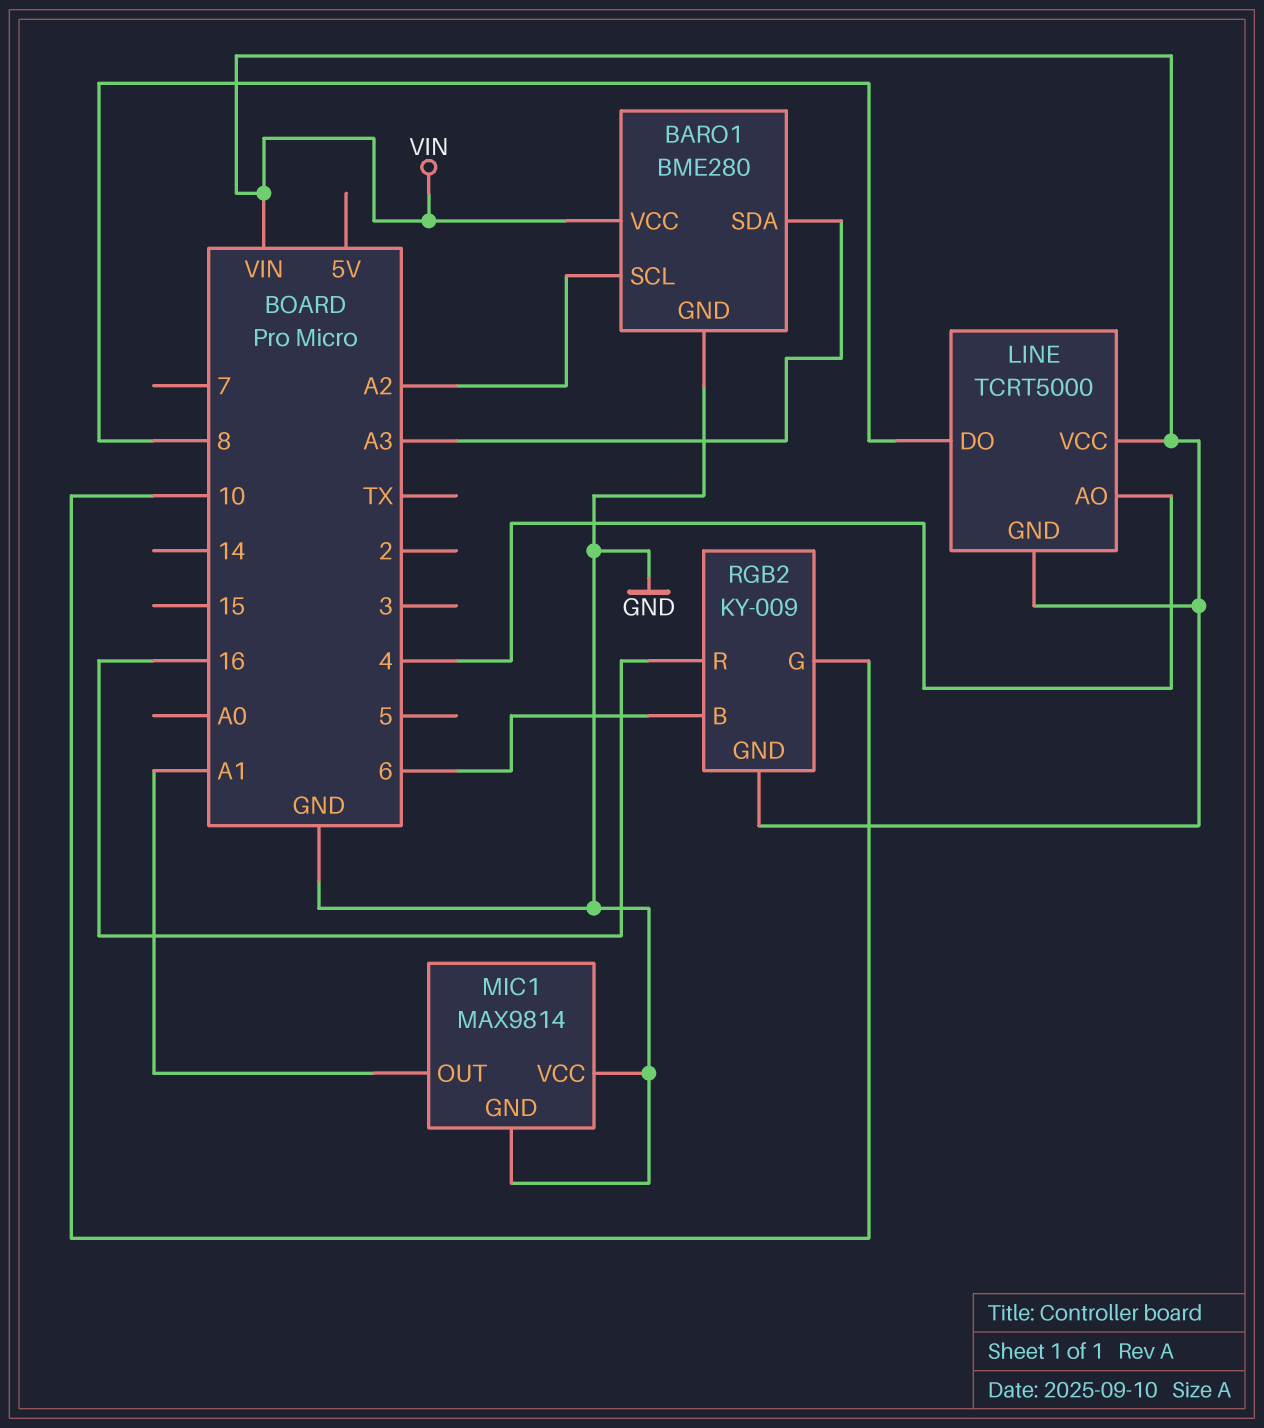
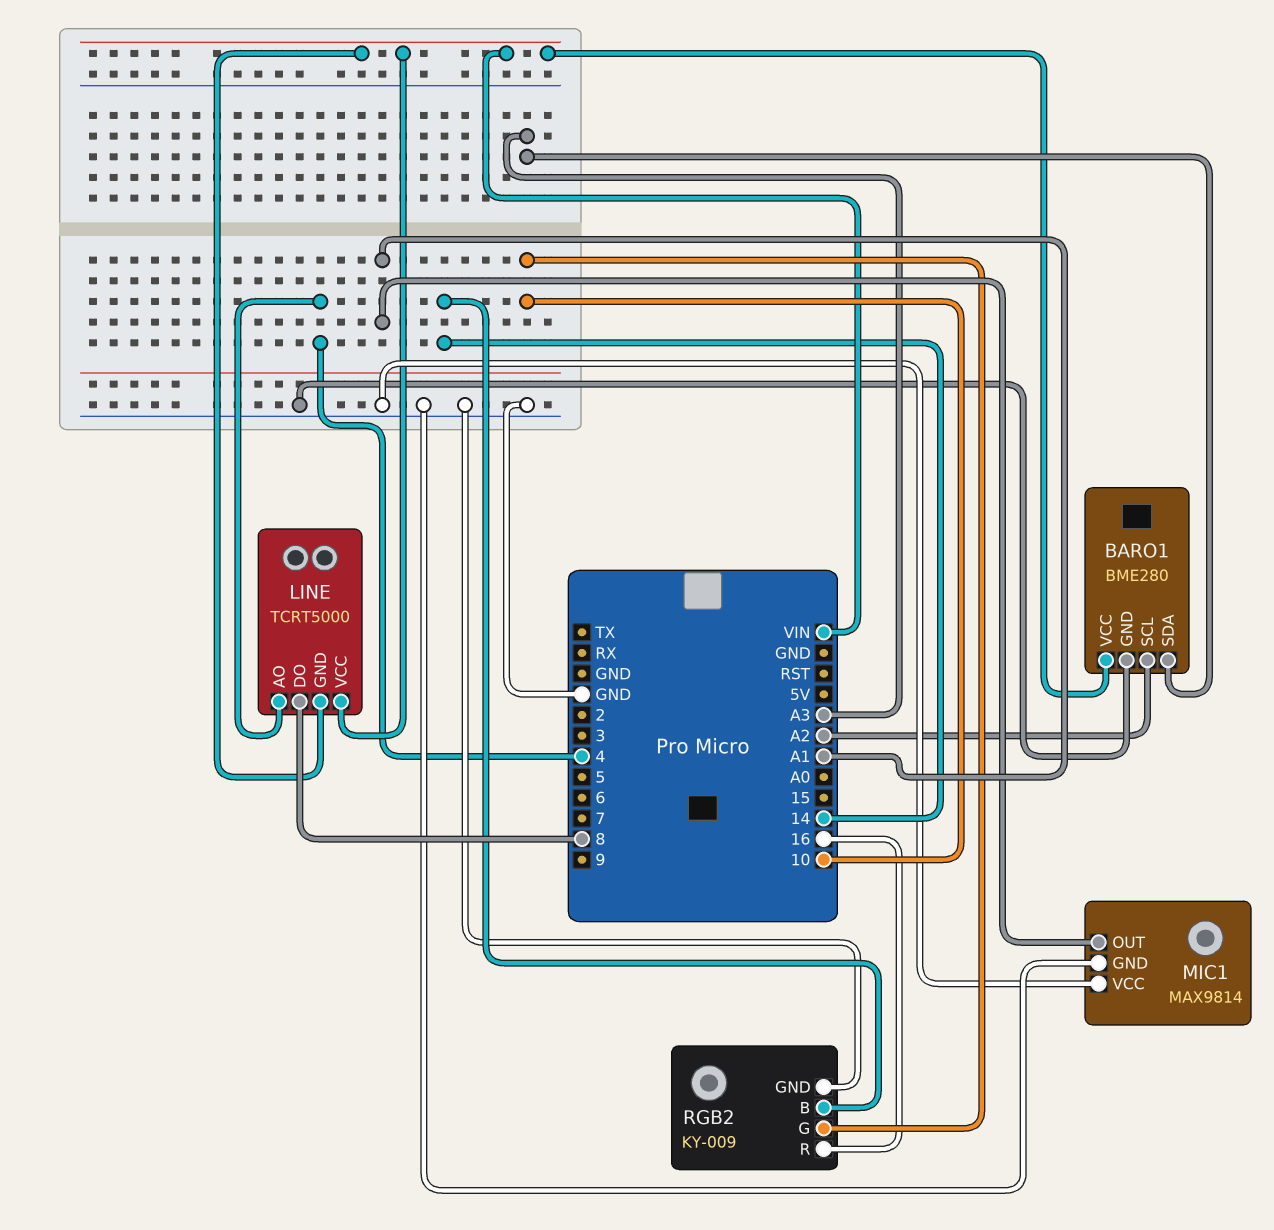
RGB2 pin B: 6 -> 14
RGB2 pin GND: VIN -> GND

